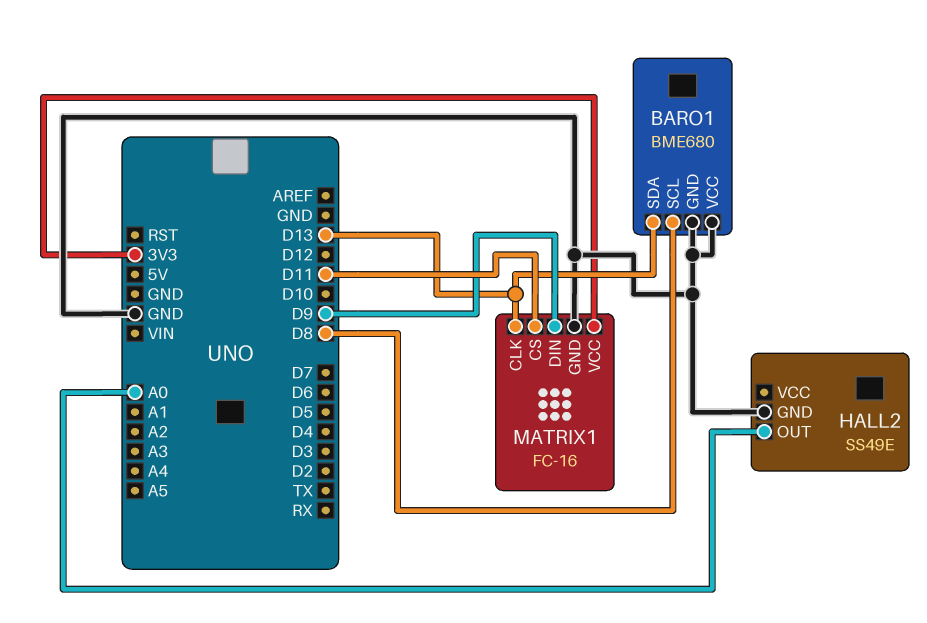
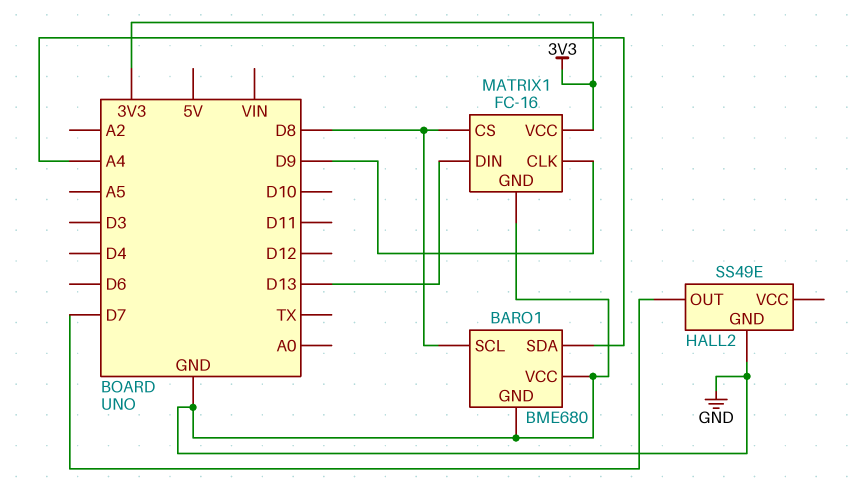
BARO1 pin SDA: D13 -> A4
HALL2 pin OUT: A0 -> D7
MATRIX1 pin CLK: D13 -> D9
MATRIX1 pin CS: D11 -> D8
MATRIX1 pin DIN: D9 -> D13

